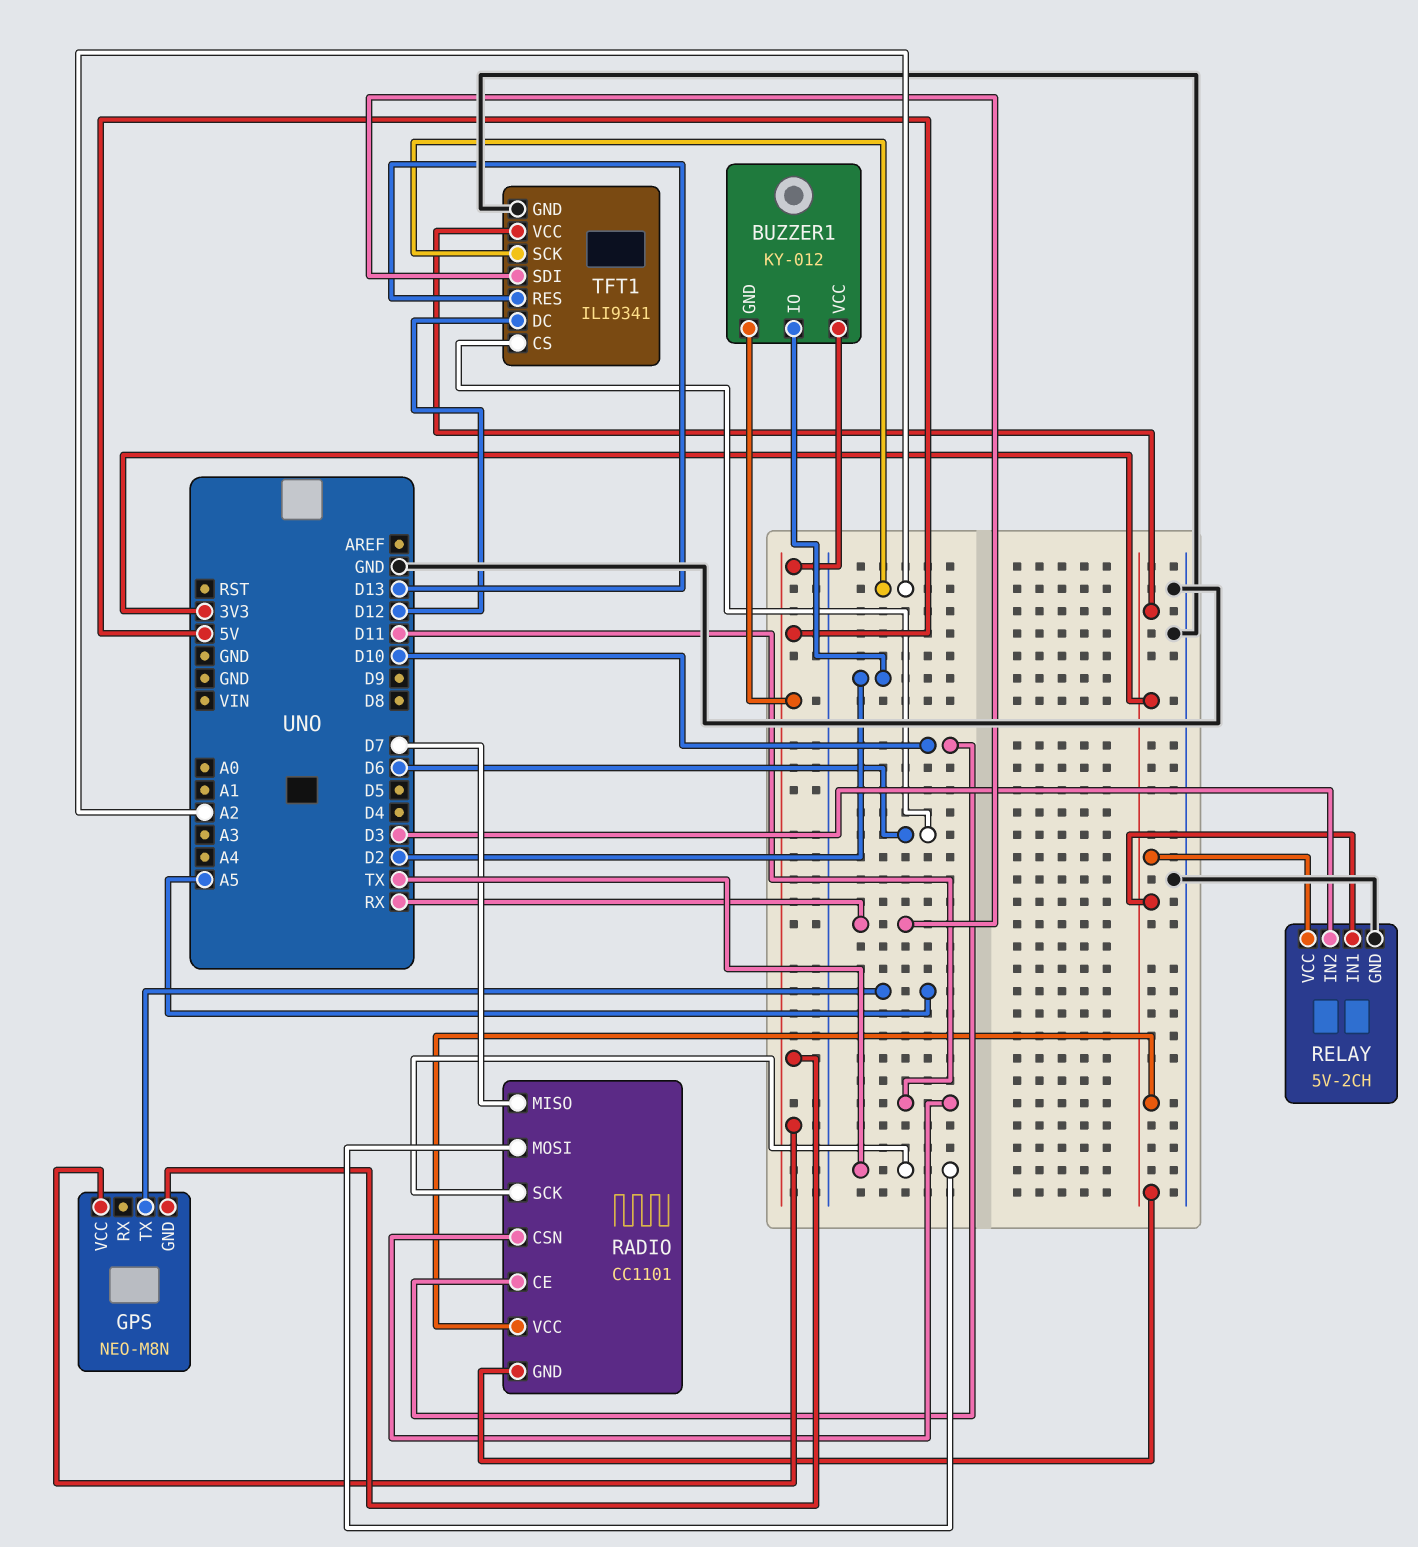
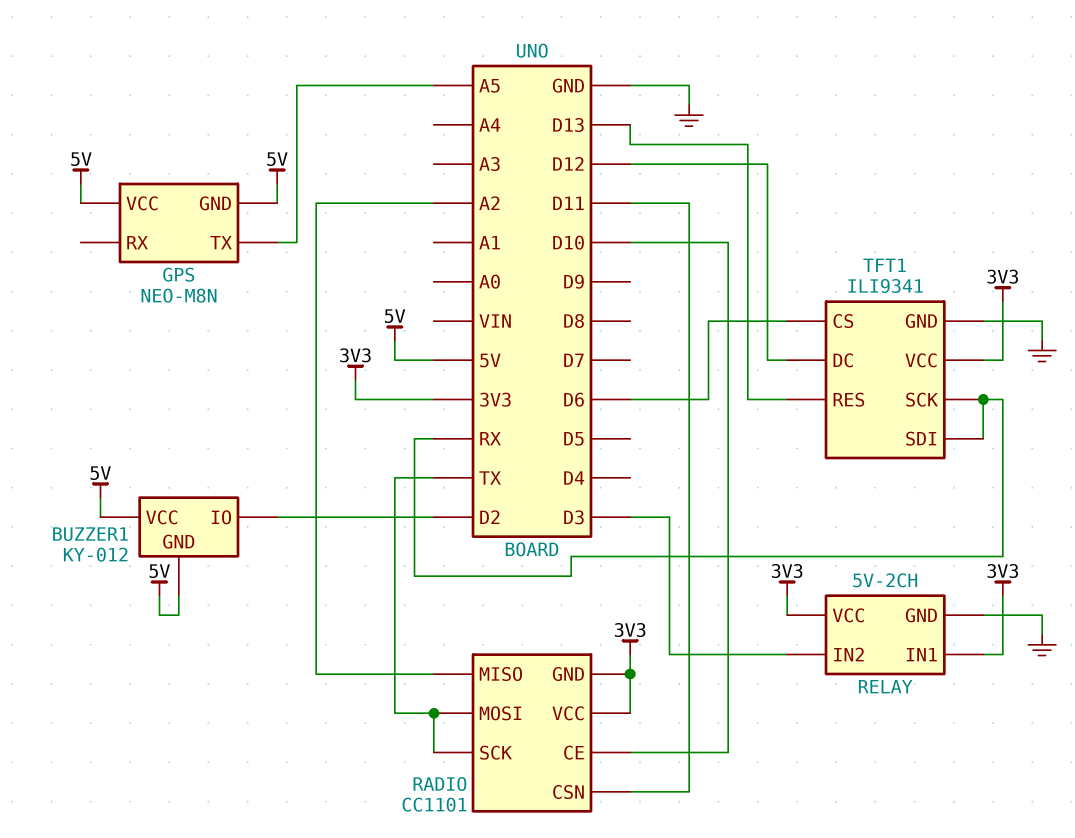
RADIO pin MISO: D7 -> A2
TFT1 pin SCK: A2 -> RX

